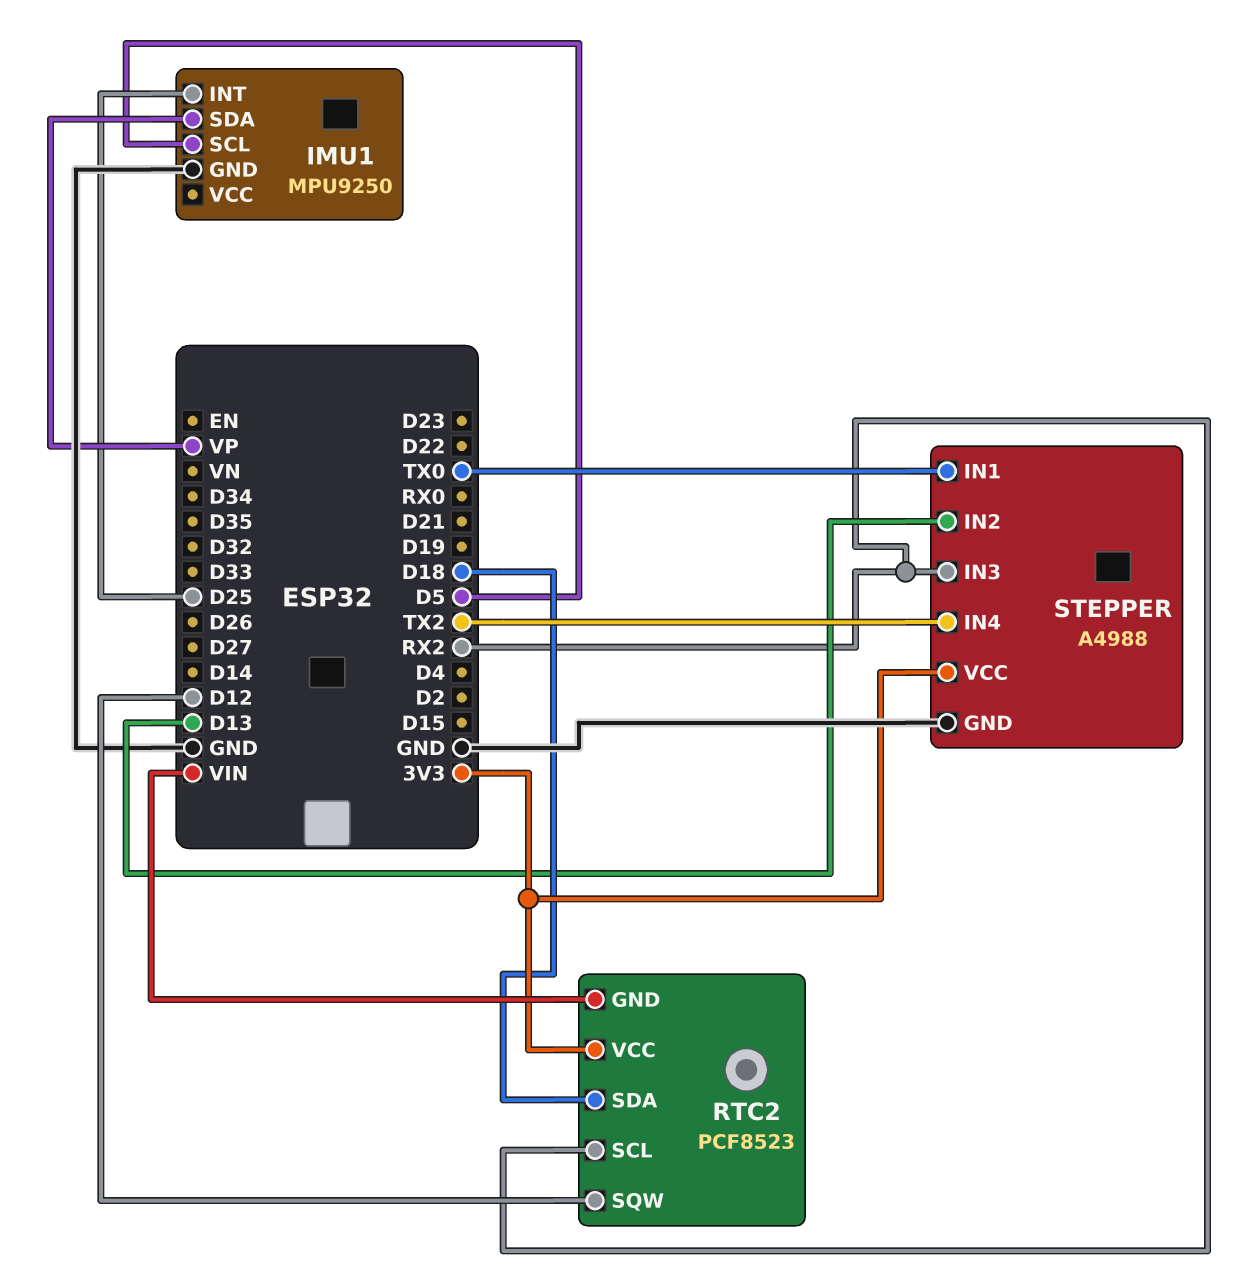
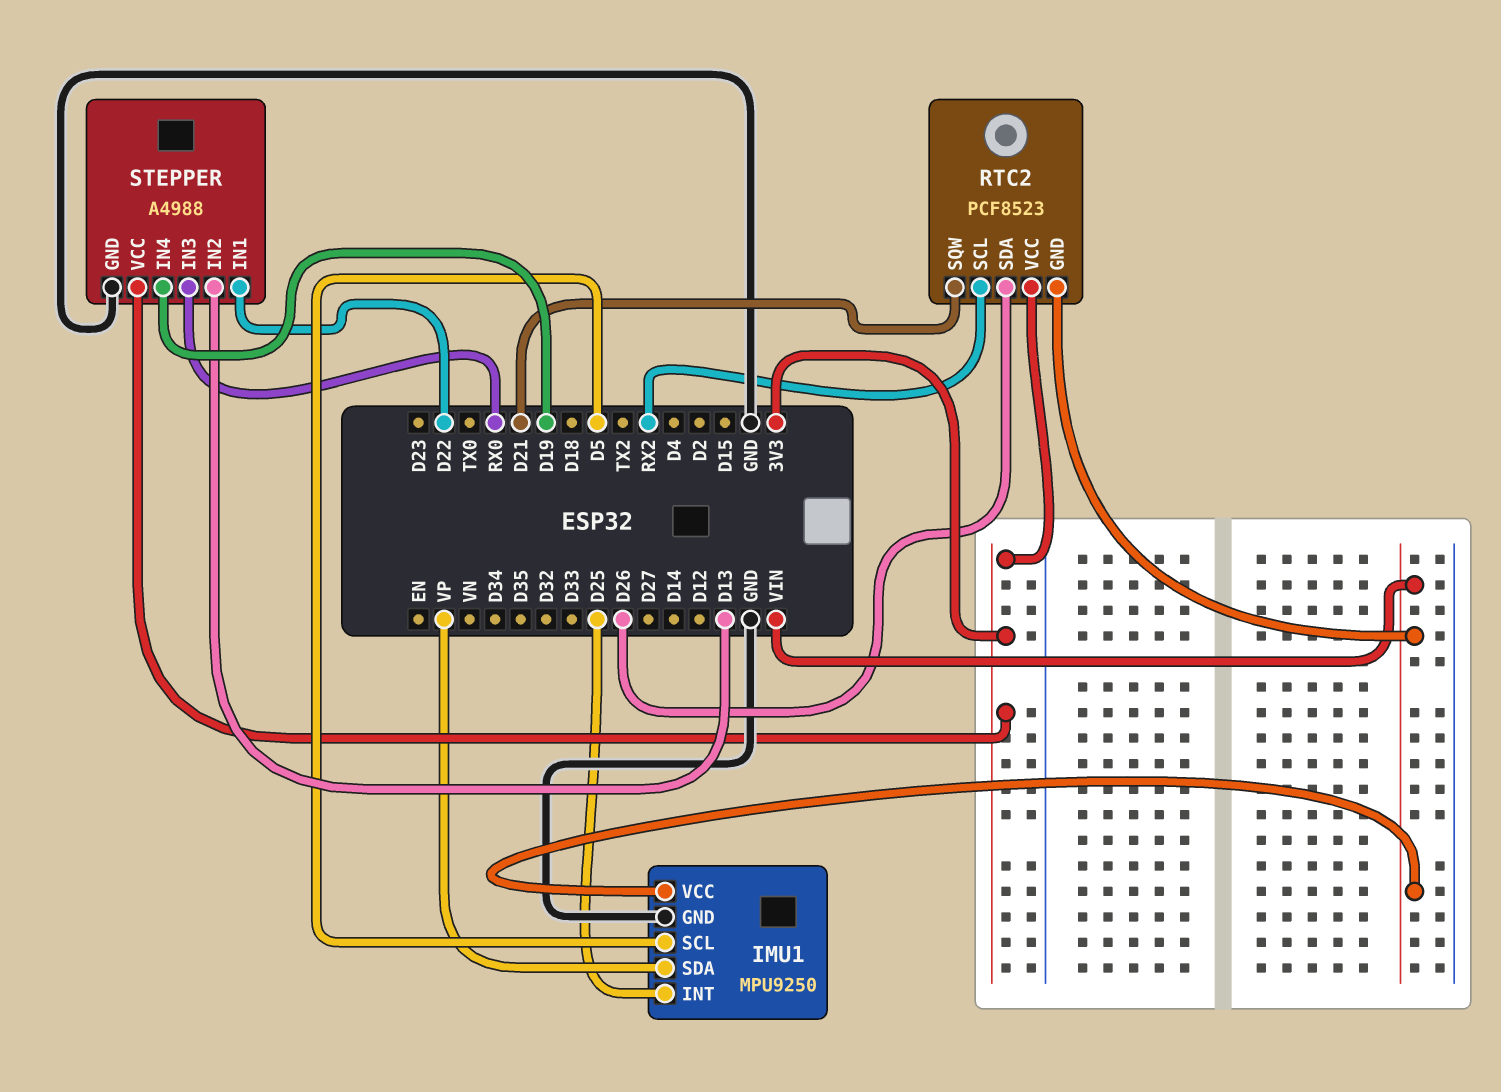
IMU1 pin VCC: none -> VIN
RTC2 pin SDA: D18 -> D26
RTC2 pin SQW: D12 -> D21
STEPPER pin IN1: TX0 -> D22
STEPPER pin IN3: RX2 -> RX0
STEPPER pin IN4: TX2 -> D19

